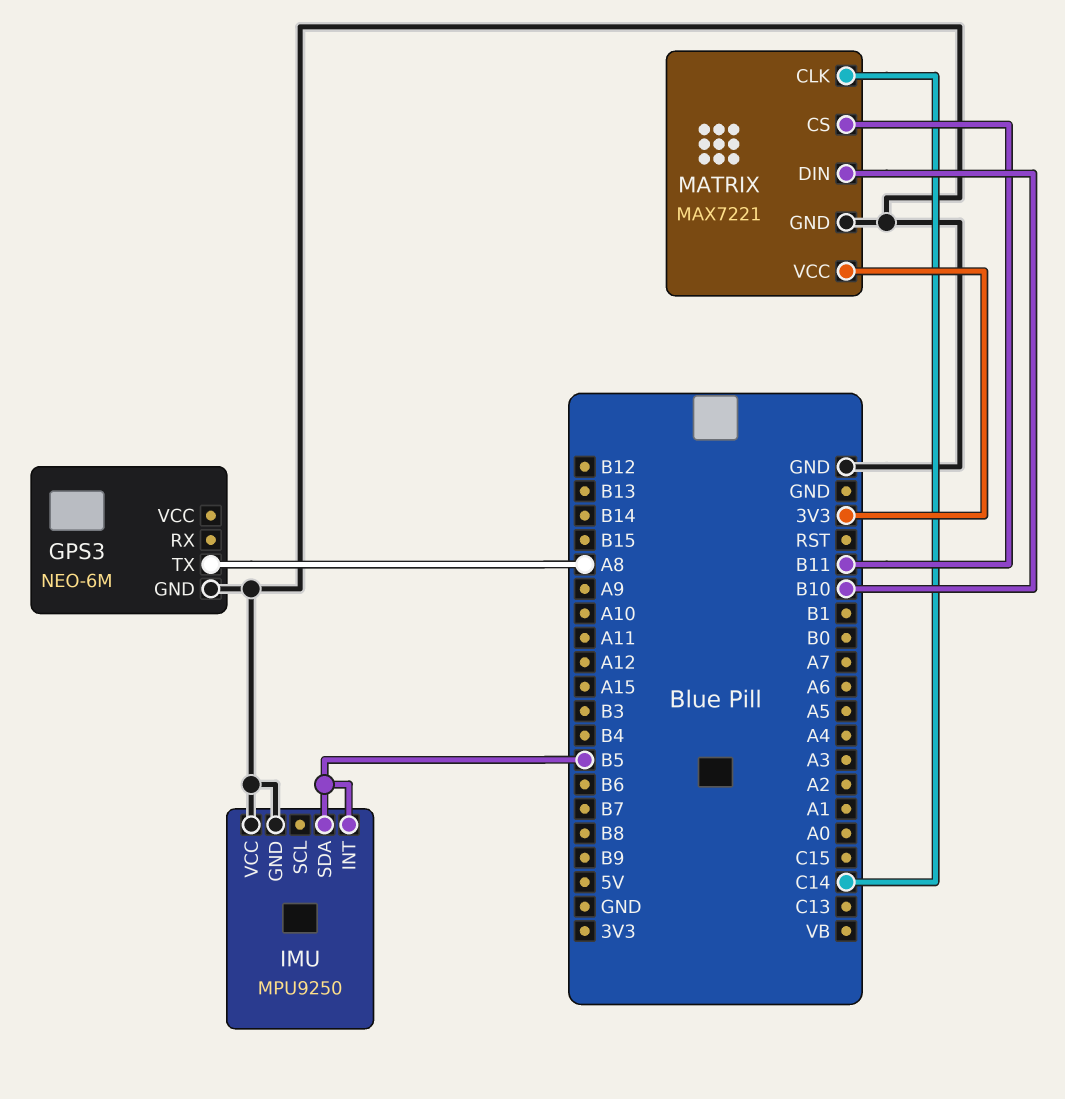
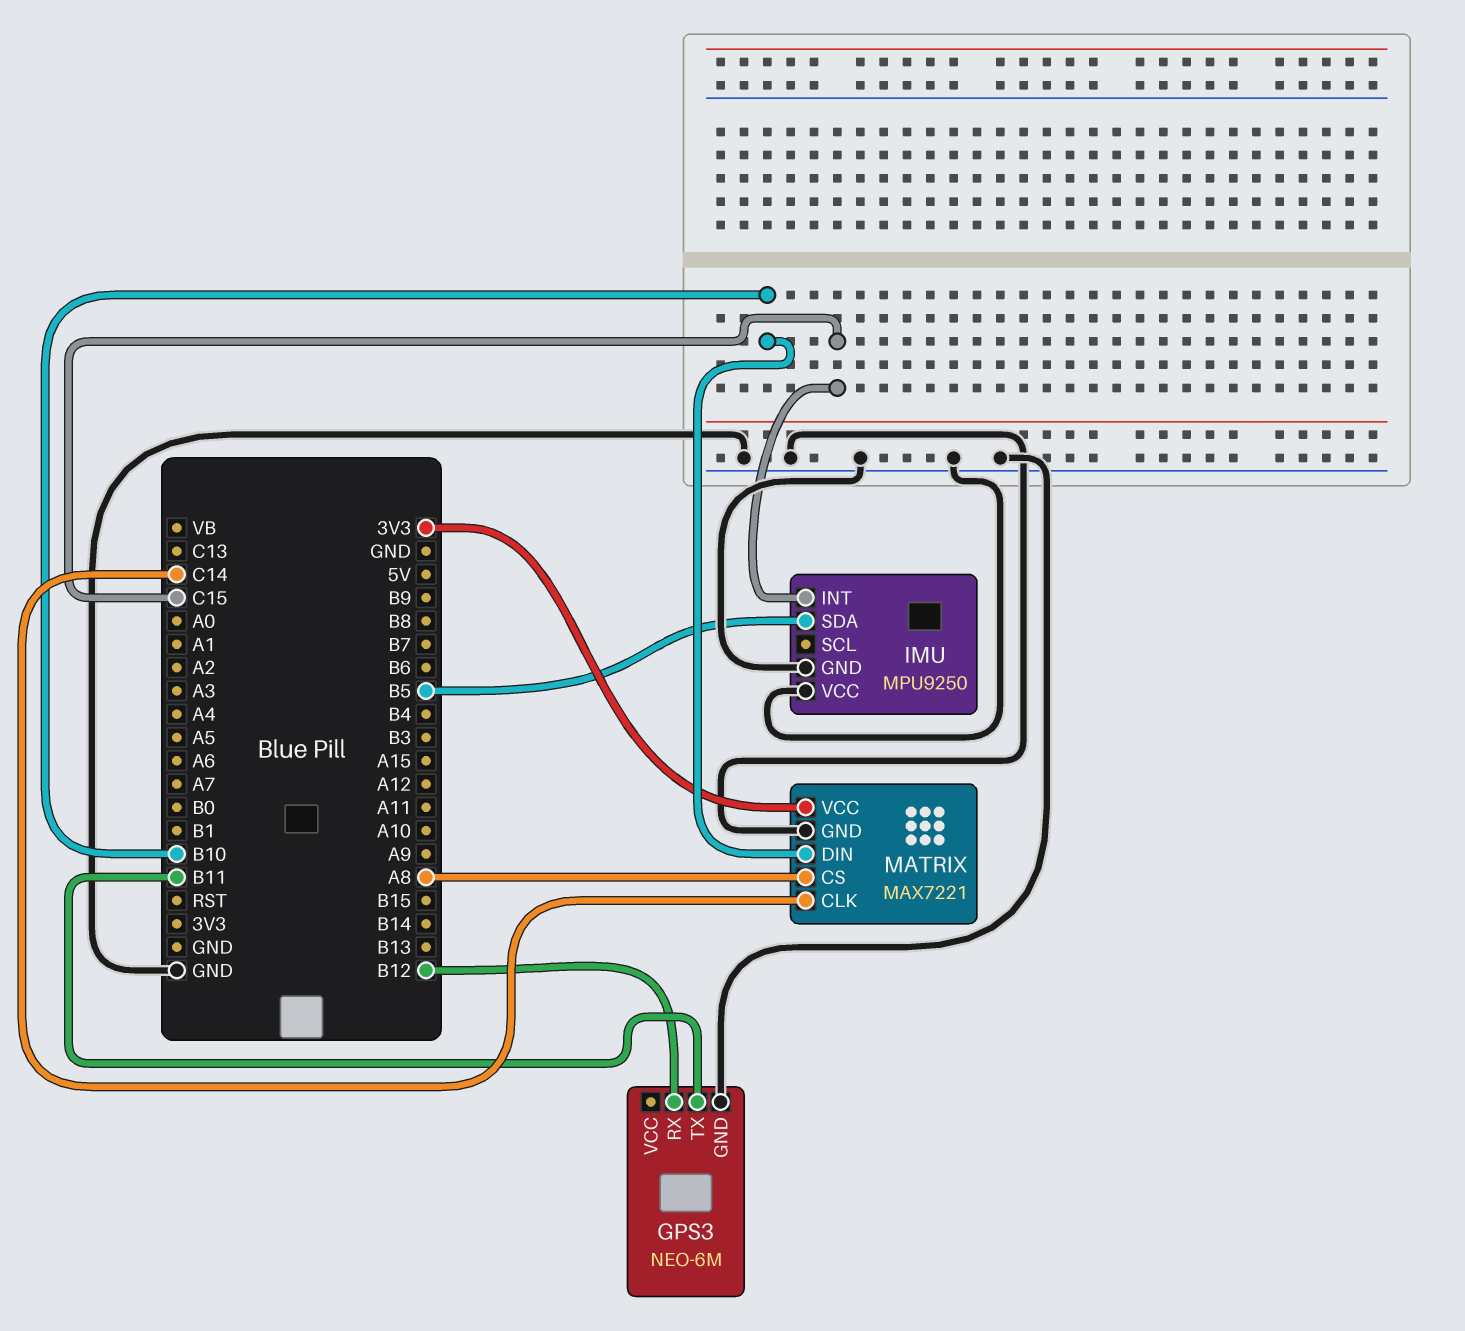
GPS3 pin RX: none -> B12
GPS3 pin TX: A8 -> B11
IMU pin INT: B5 -> C15
MATRIX pin CS: B11 -> A8

